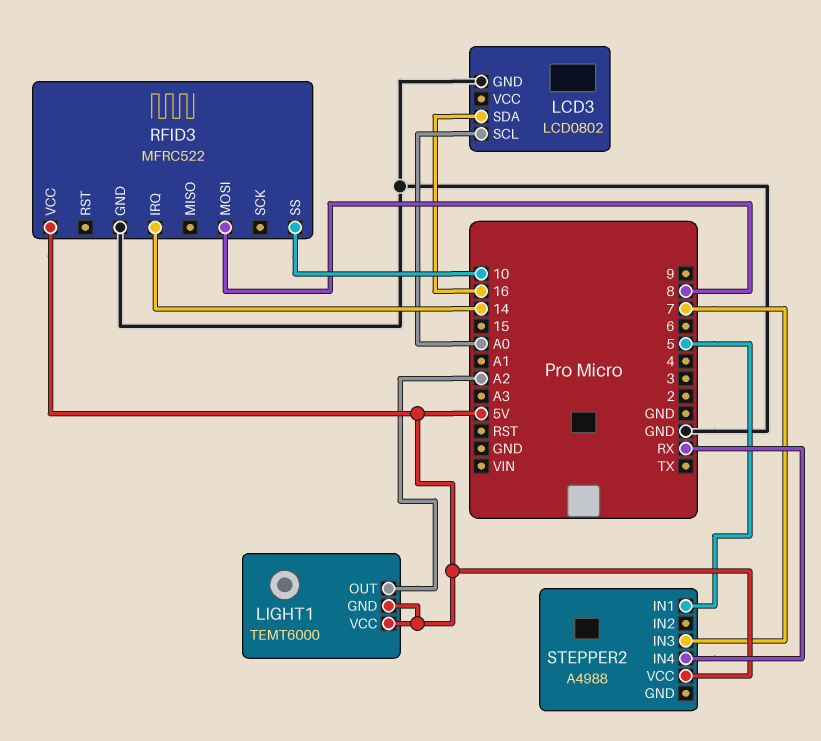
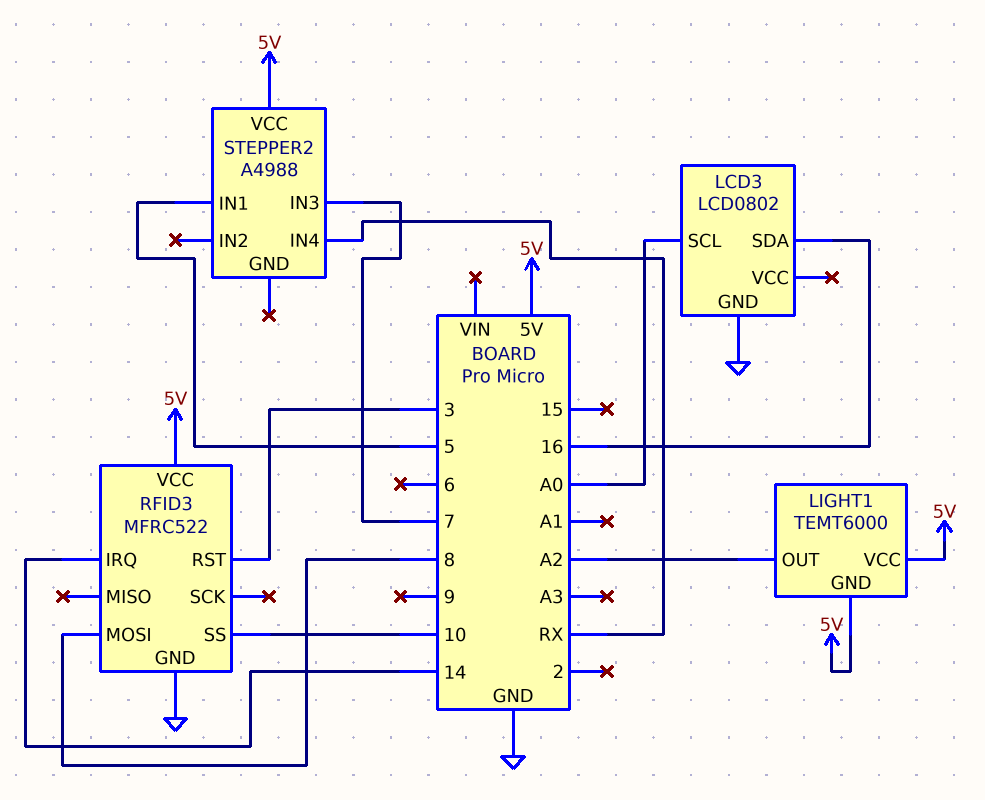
RFID3 pin RST: none -> 3

